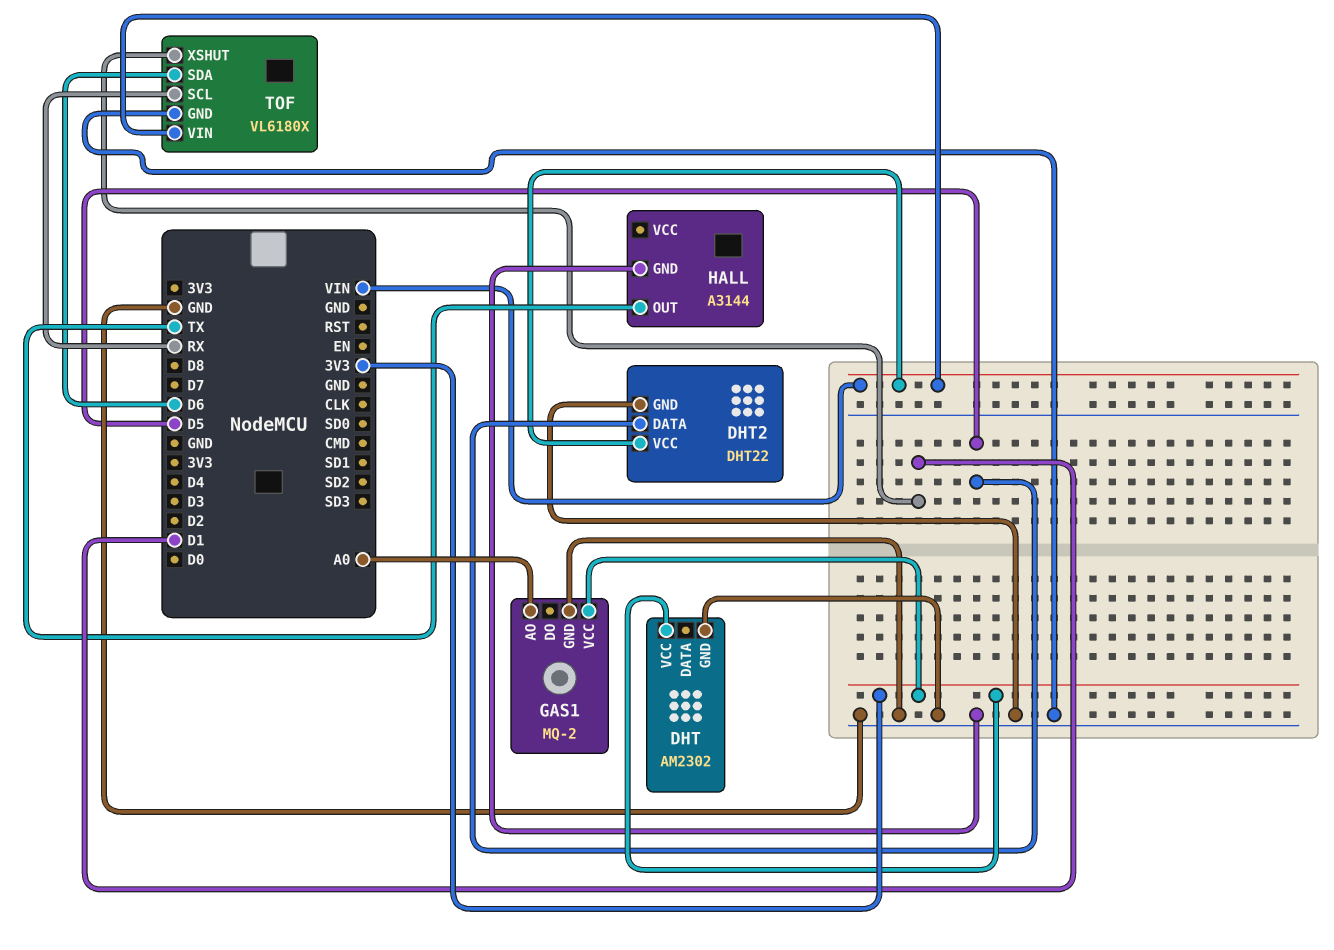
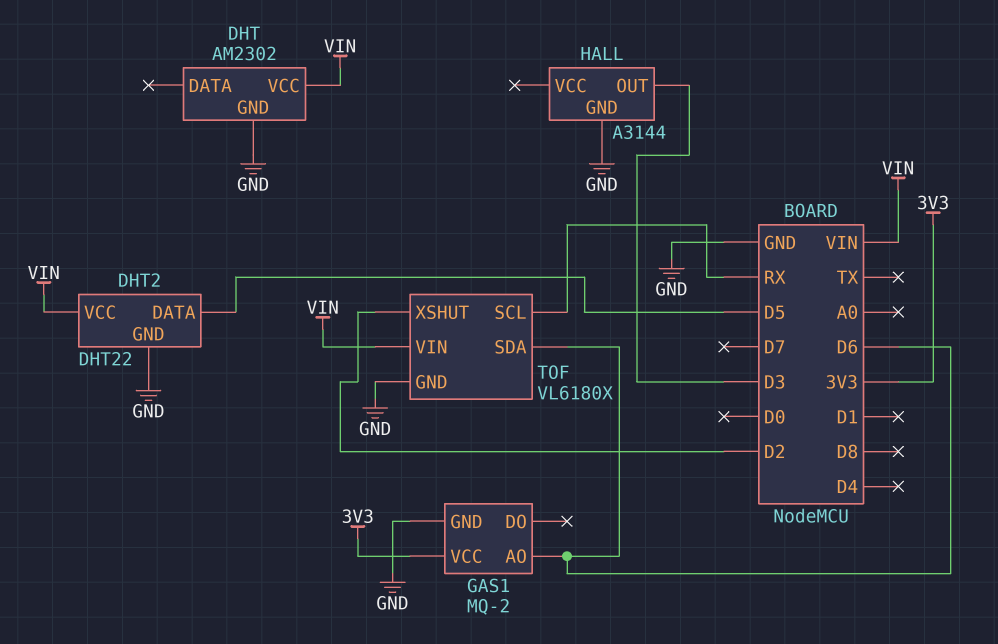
DHT pin VCC: 3V3 -> VIN
GAS1 pin AO: A0 -> D6
HALL pin OUT: TX -> D3
TOF pin XSHUT: D1 -> D2

